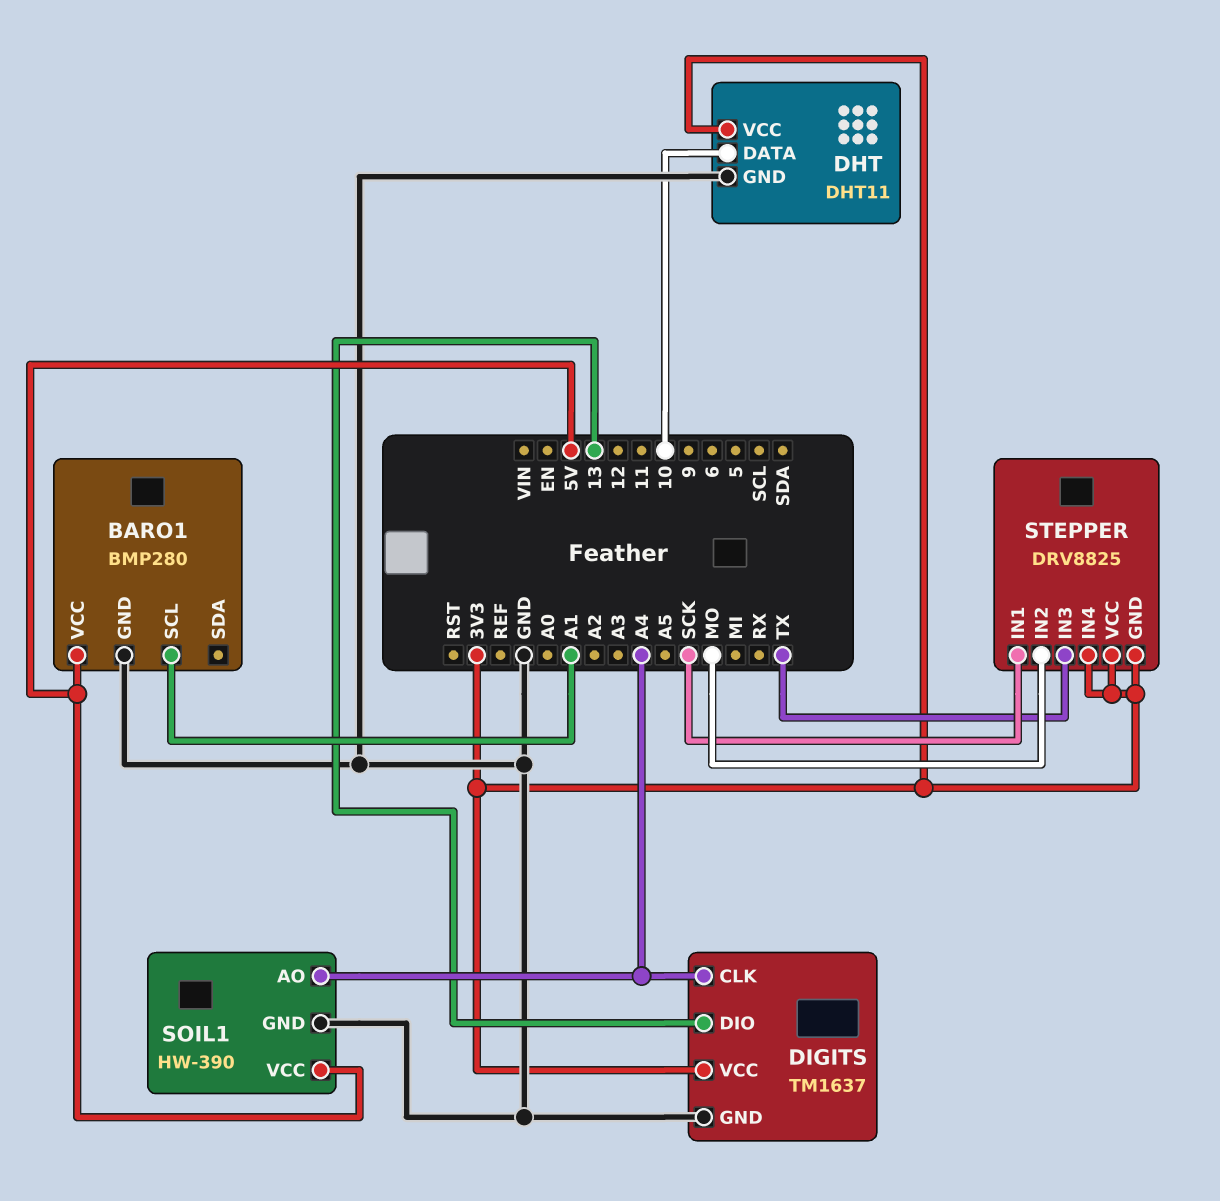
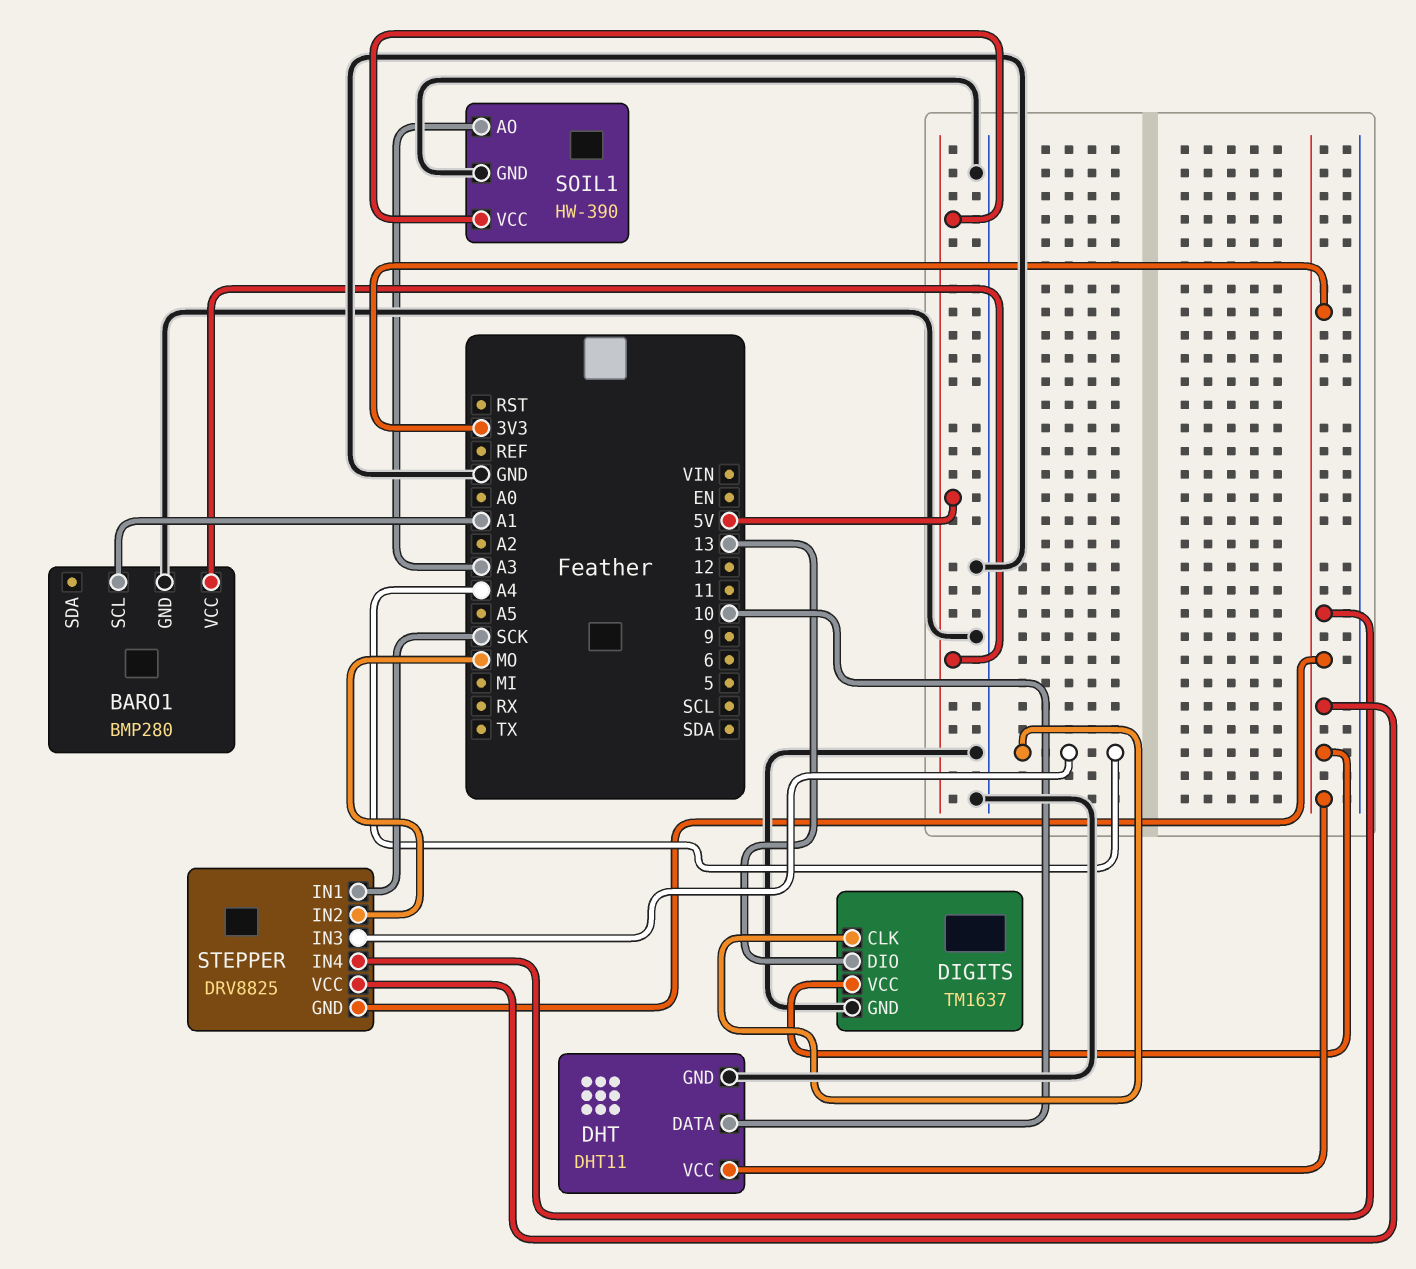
SOIL1 pin AO: A4 -> A3
STEPPER pin IN3: TX -> A4

